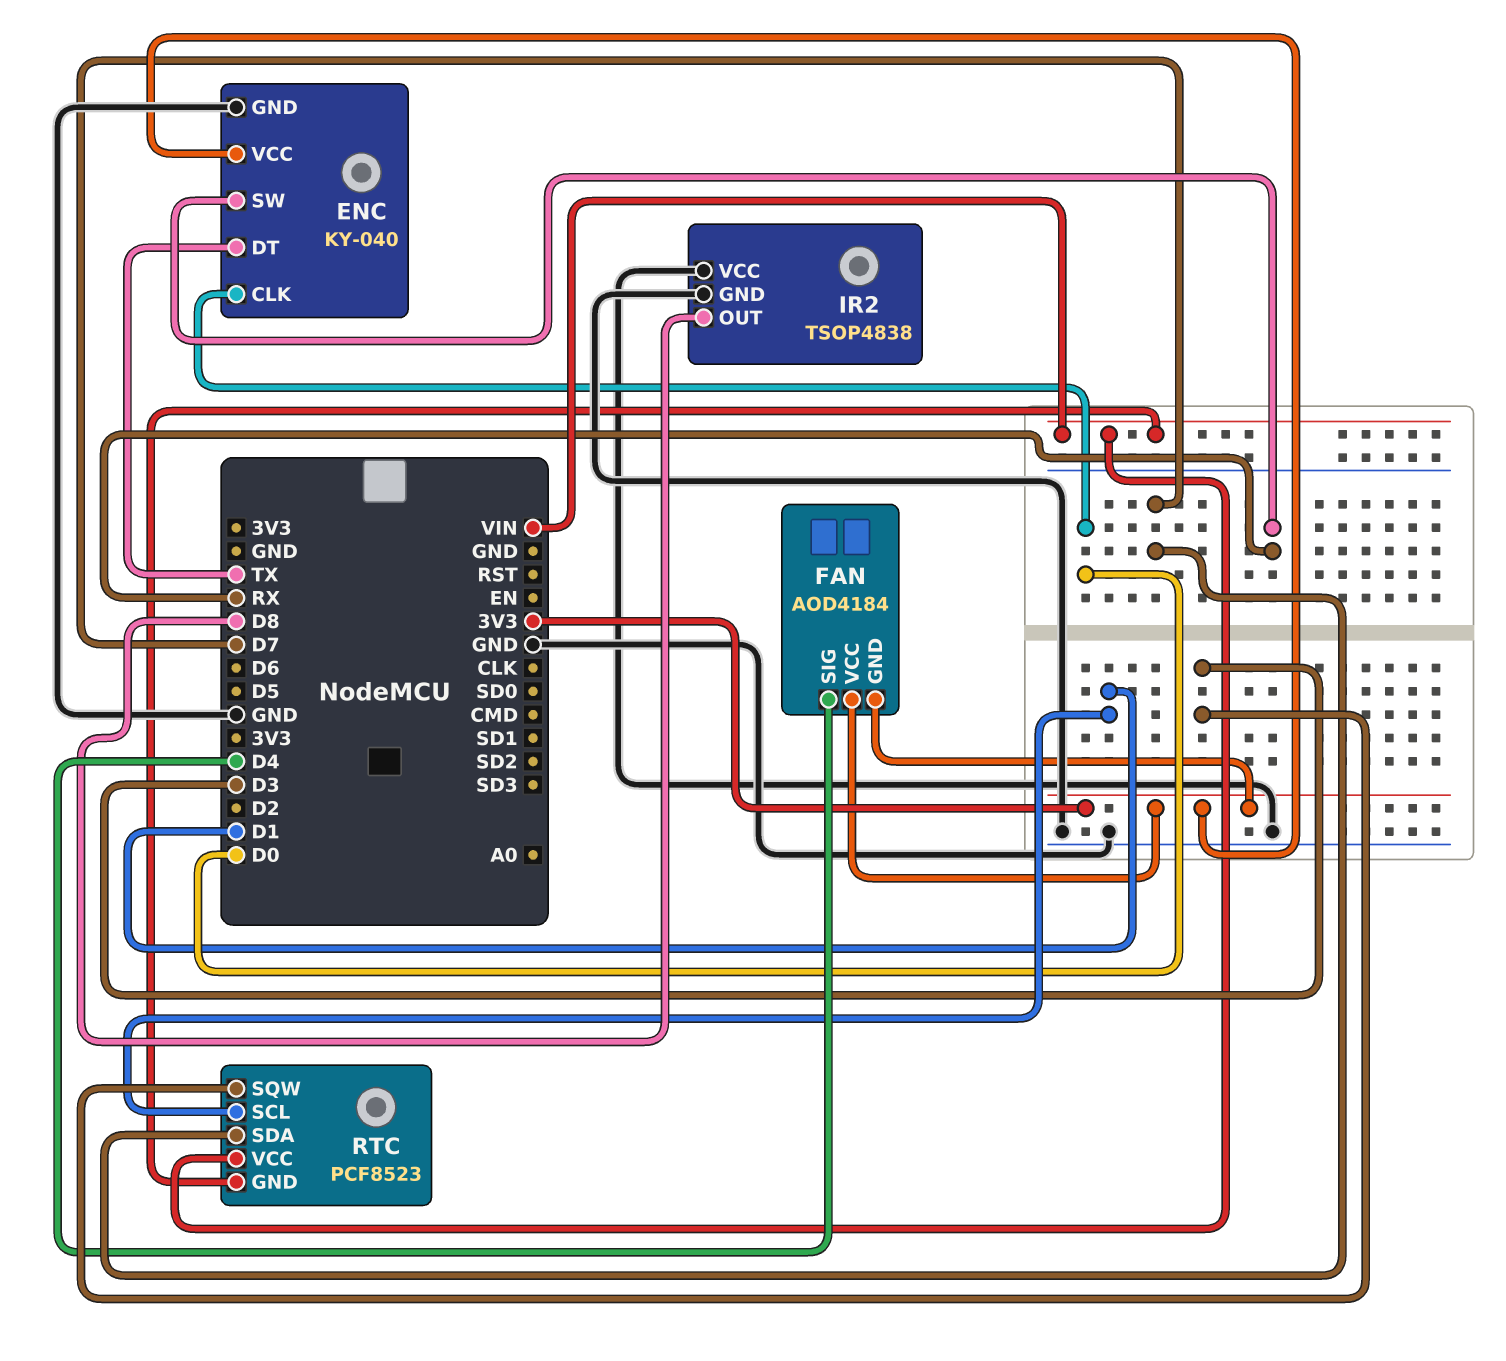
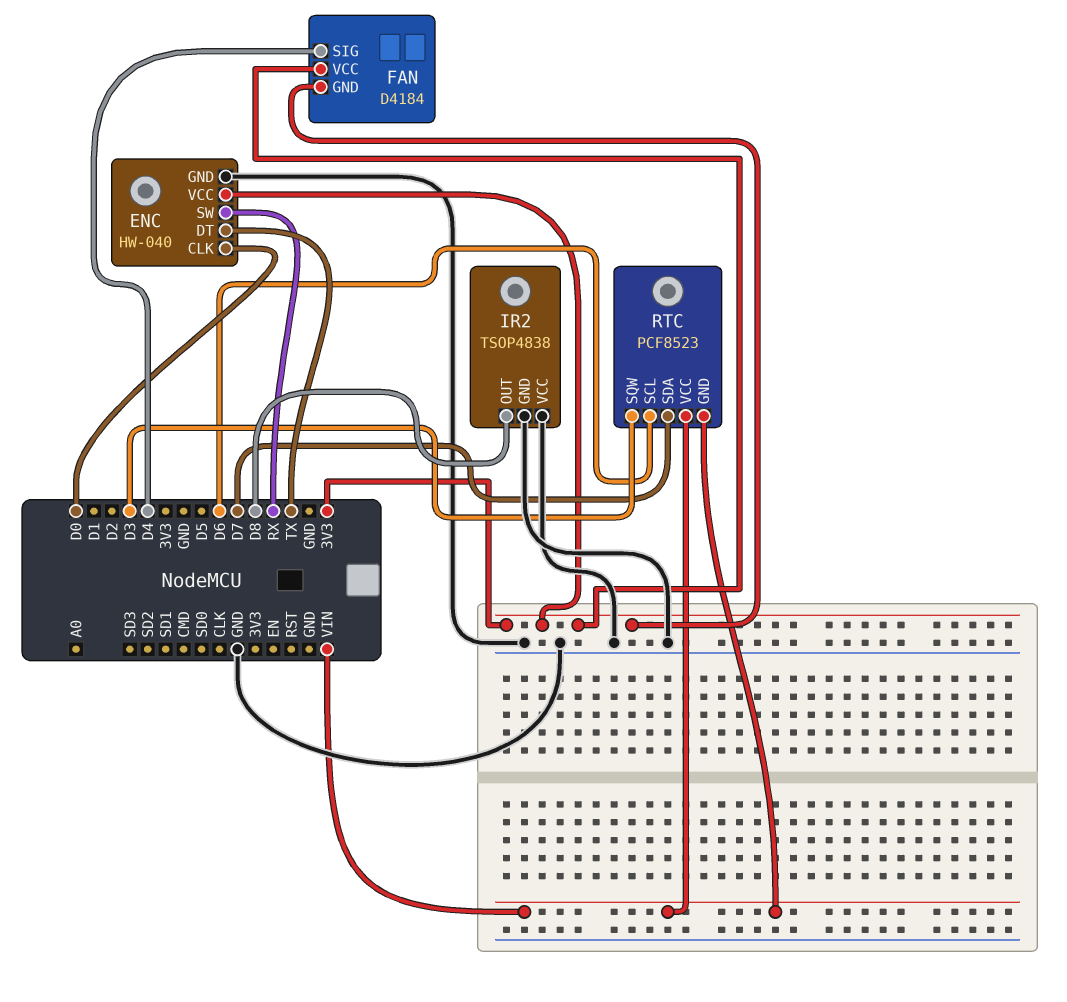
ENC: KY-040 -> HW-040
FAN: AOD4184 -> D4184
RTC pin SCL: D1 -> D6

